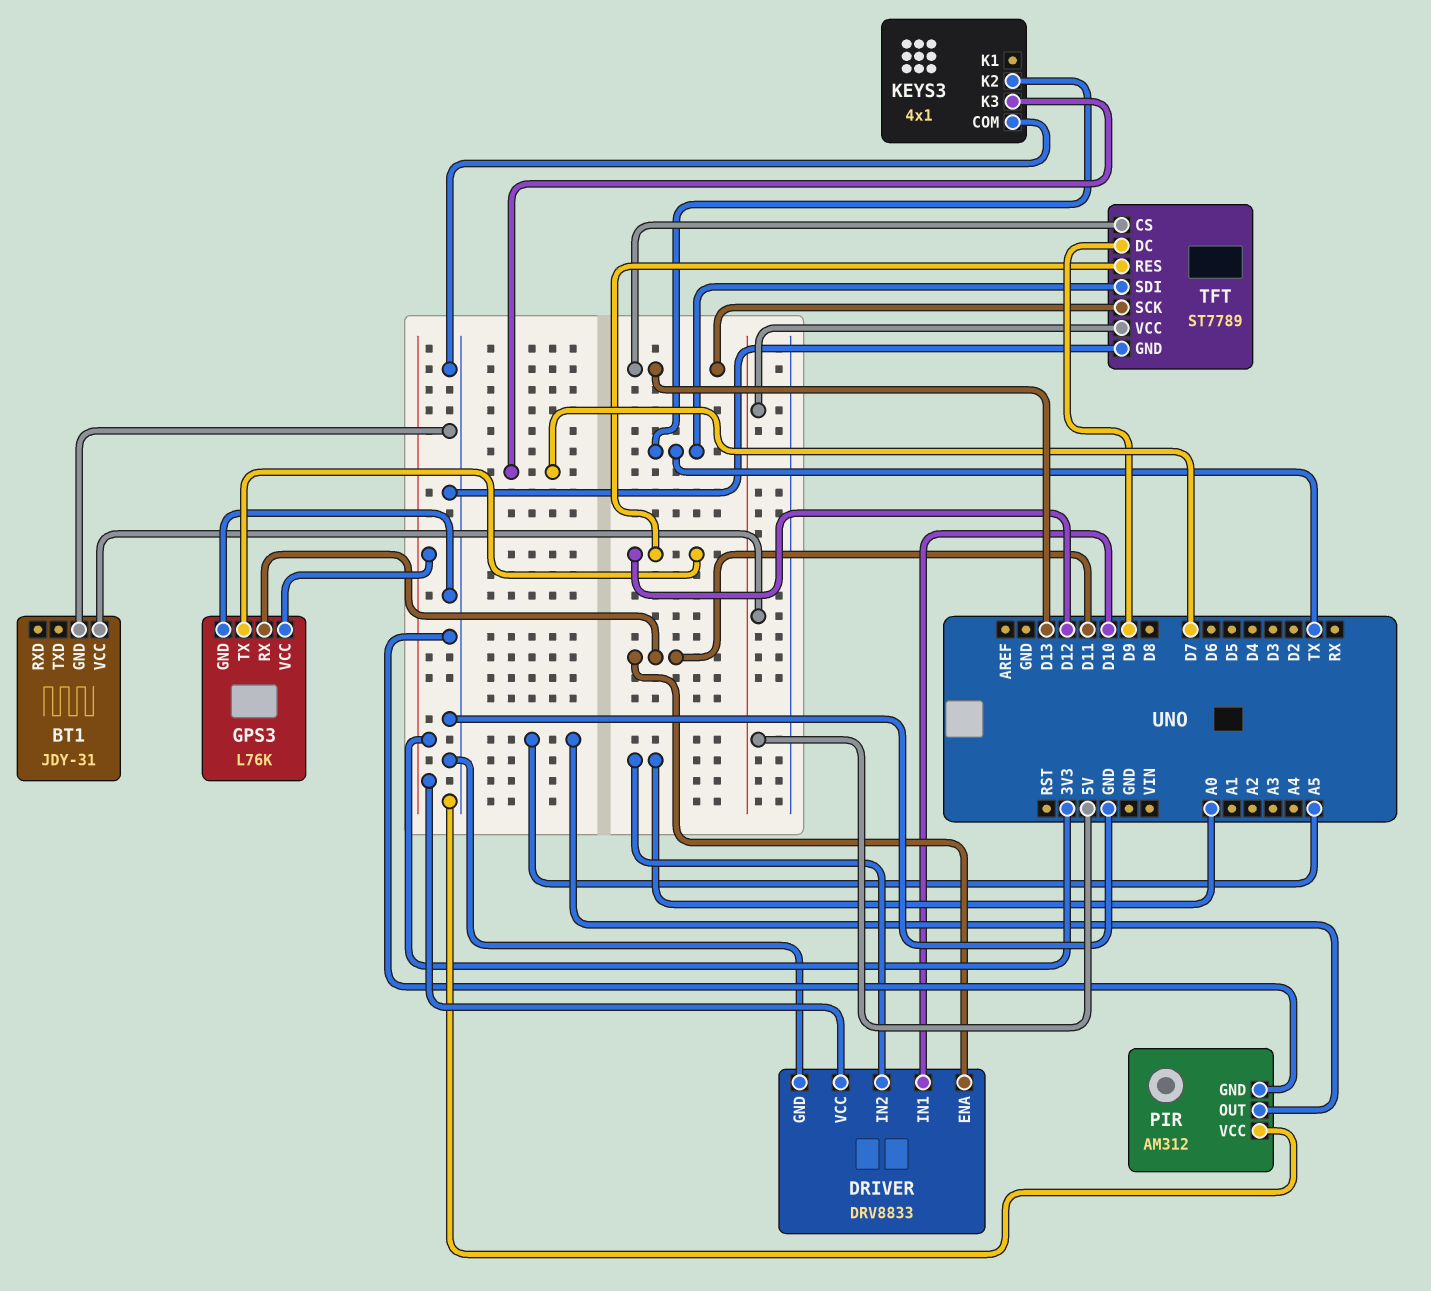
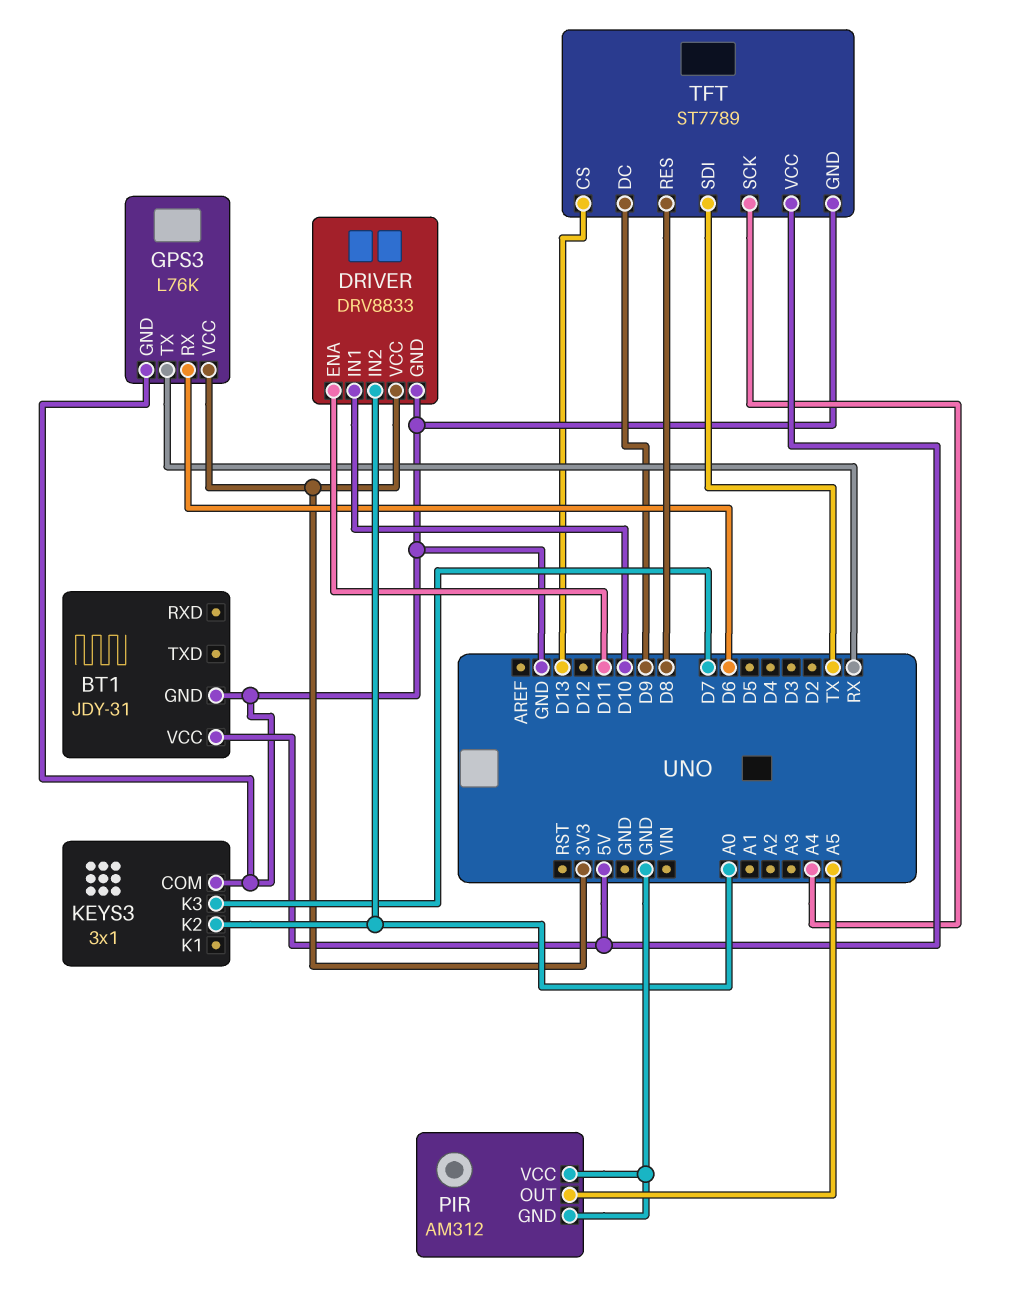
GPS3 pin RX: D11 -> D6
GPS3 pin TX: D12 -> RX
KEYS3: 4x1 -> 3x1
KEYS3 pin K2: TX -> A0
TFT pin RES: D12 -> D8
TFT pin SCK: D13 -> A4

